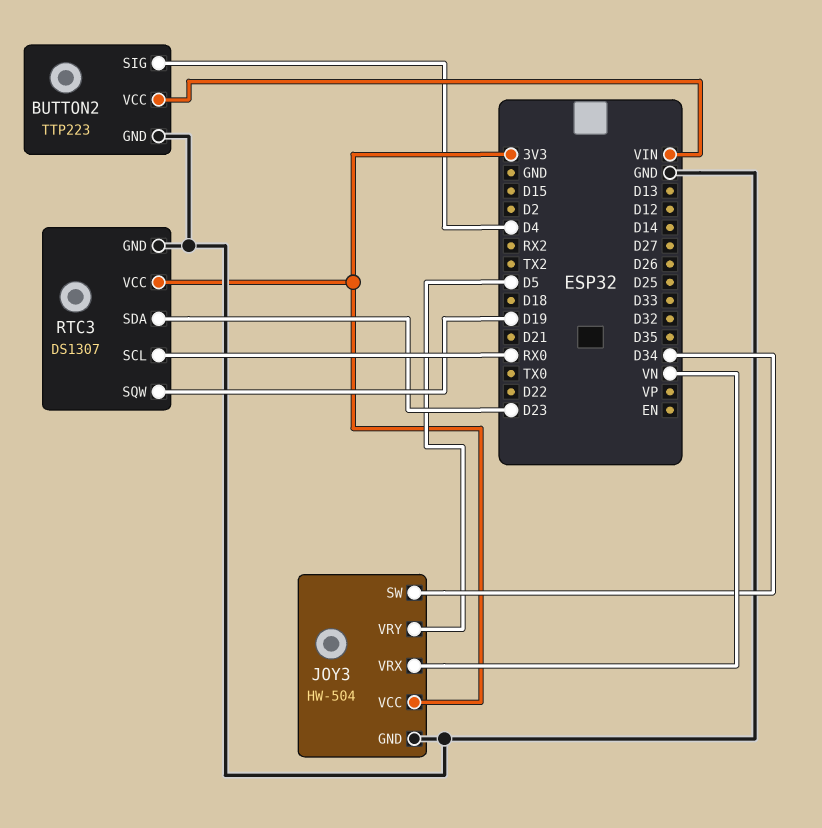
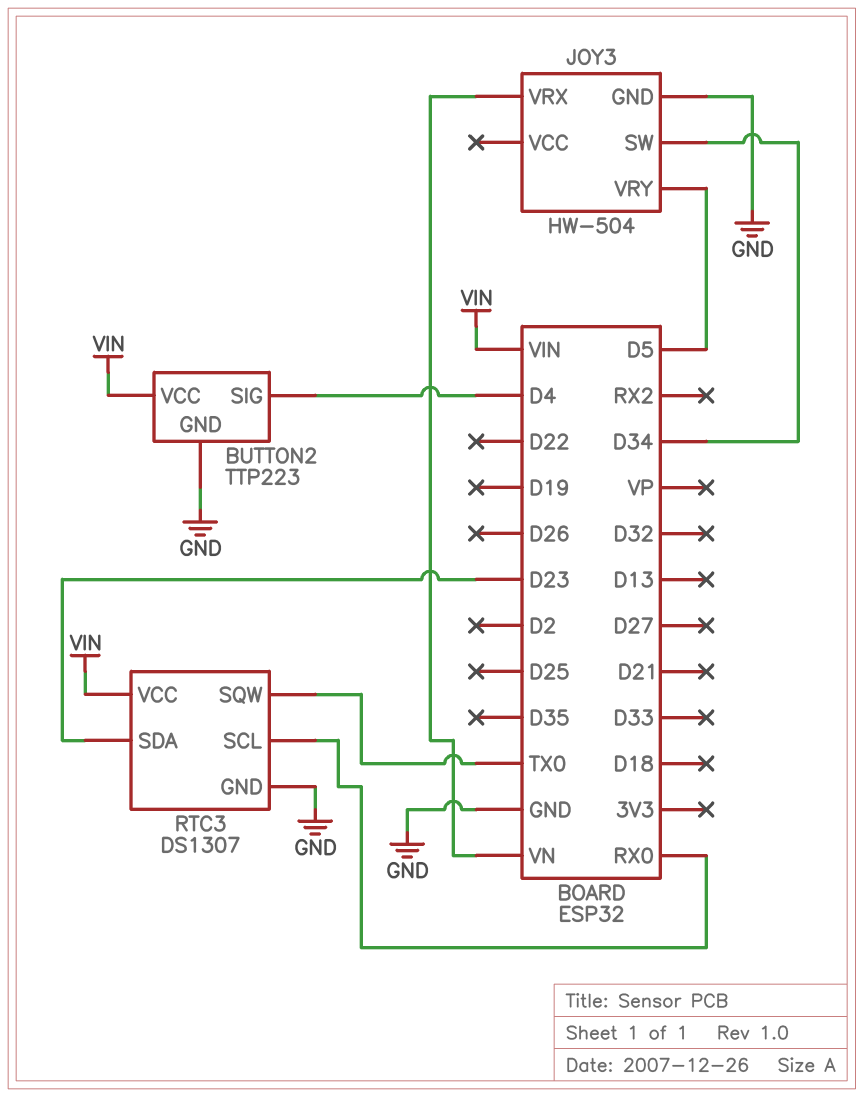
JOY3 pin VCC: 3V3 -> none
RTC3 pin SQW: D19 -> TX0
RTC3 pin VCC: 3V3 -> VIN

